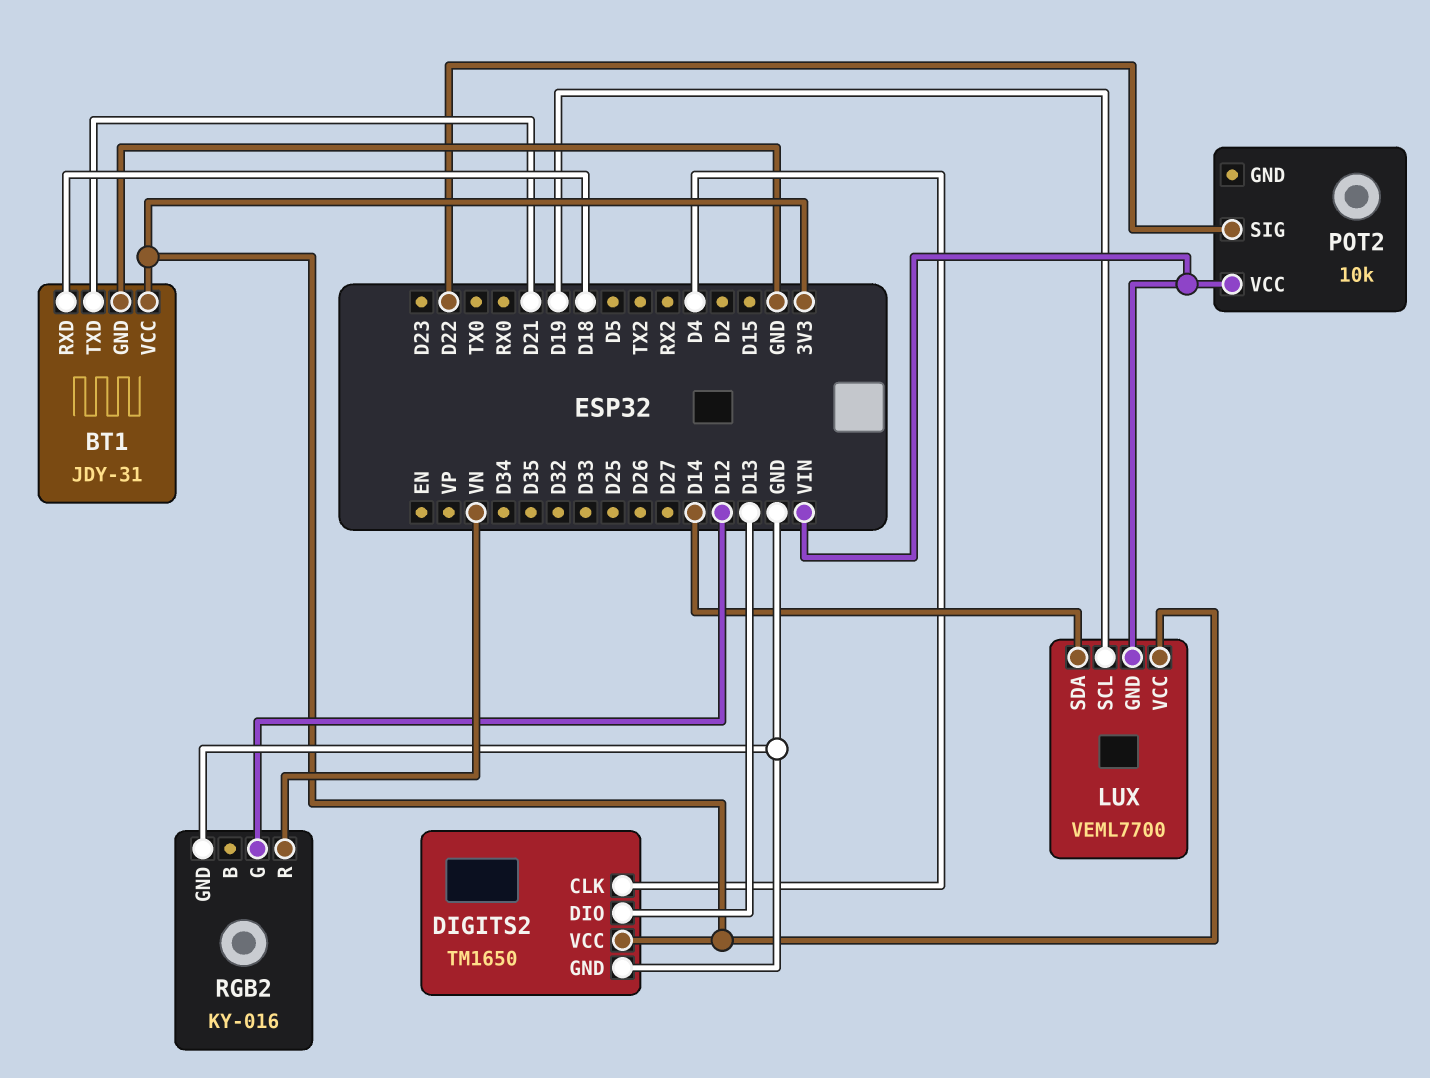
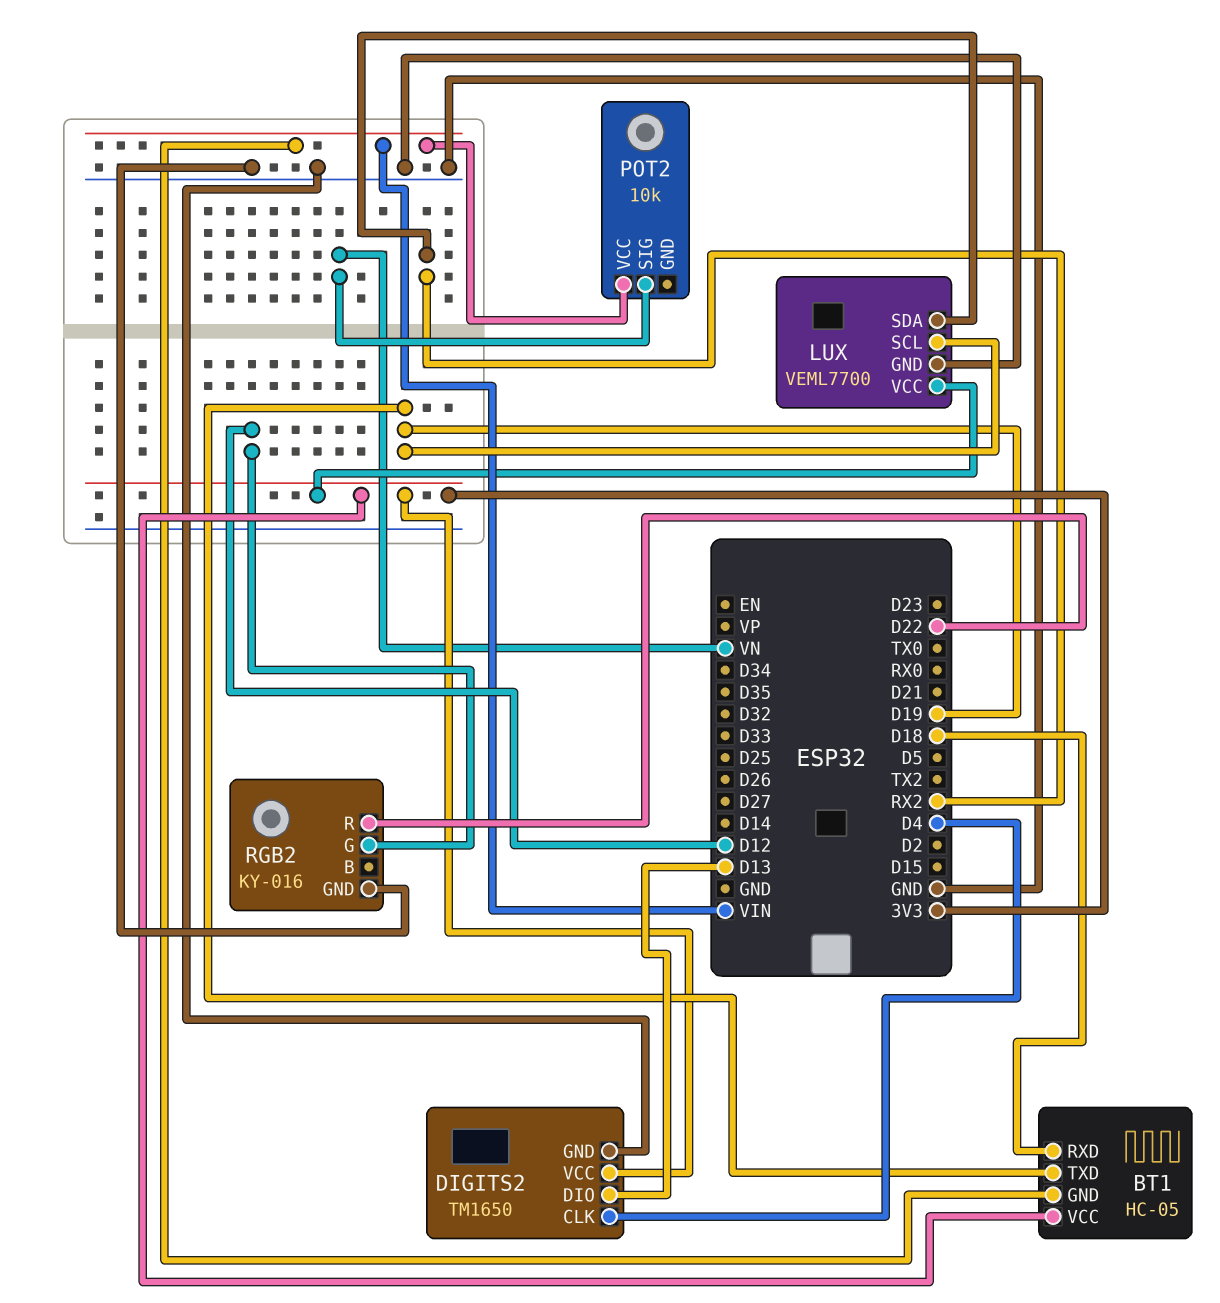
BT1: JDY-31 -> HC-05
BT1 pin GND: GND -> VIN
BT1 pin TXD: D21 -> D19
LUX pin GND: VIN -> GND
LUX pin SDA: D14 -> RX2
POT2 pin SIG: D22 -> VN
RGB2 pin R: VN -> D22

